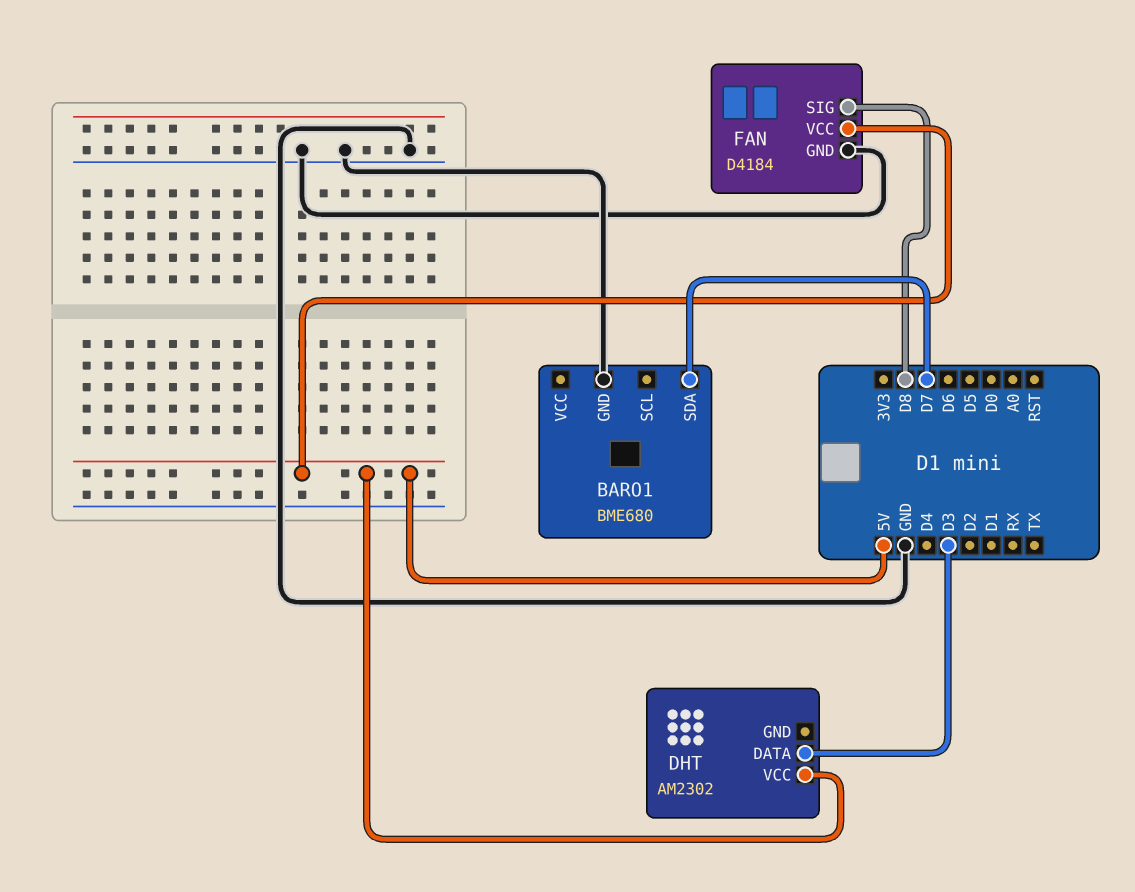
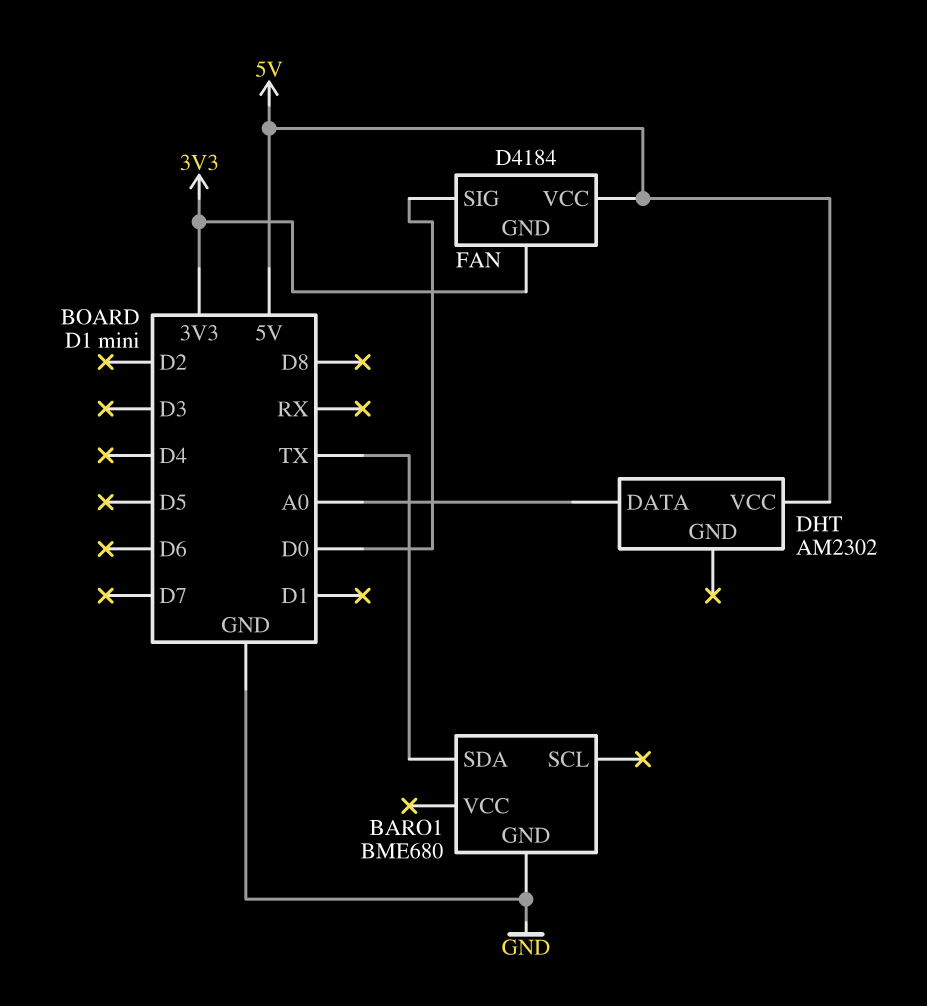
BARO1 pin SDA: D7 -> TX
DHT pin DATA: D3 -> A0
FAN pin GND: GND -> 3V3
FAN pin SIG: D8 -> D0

